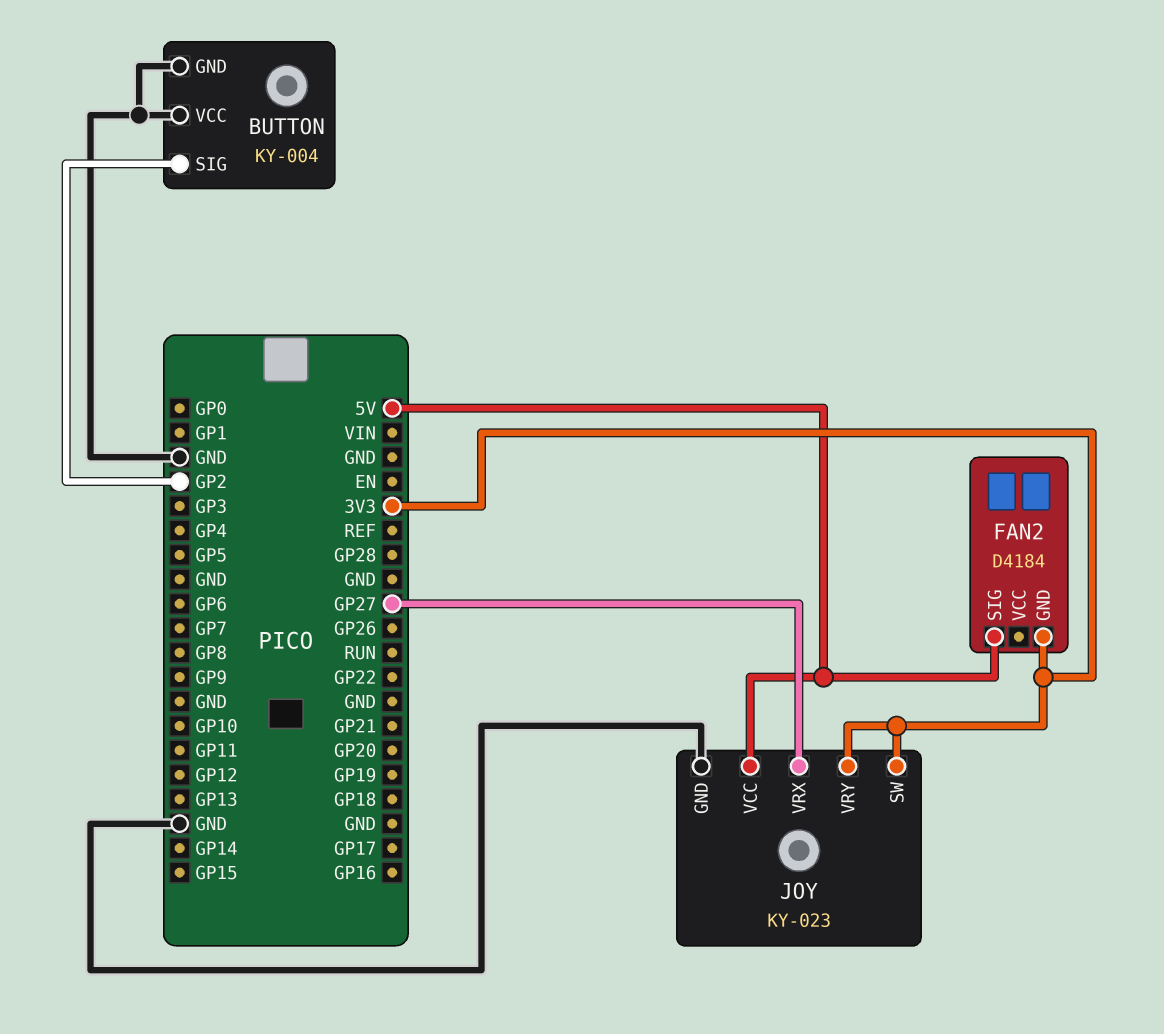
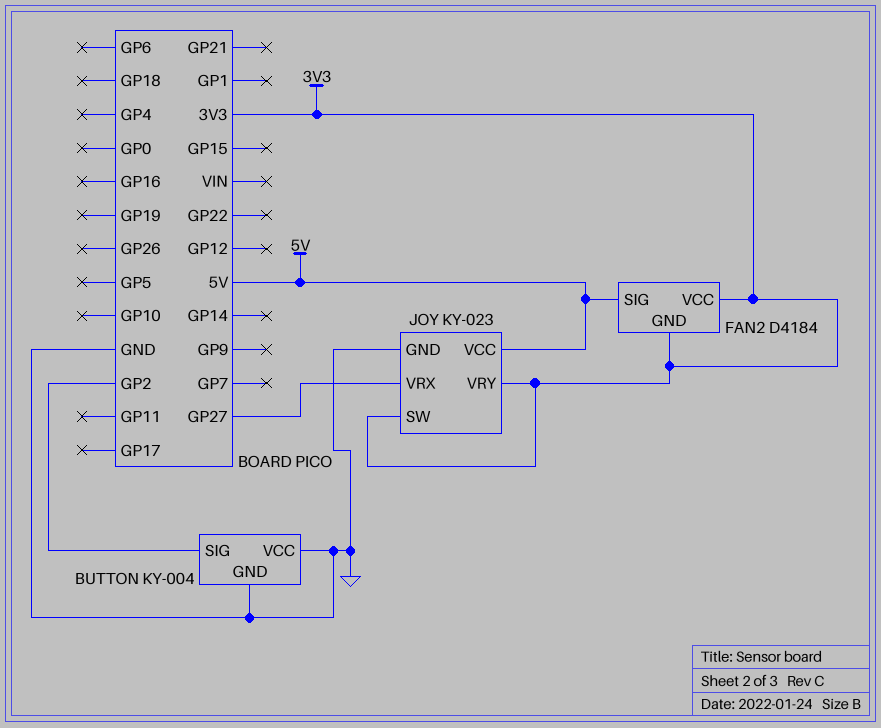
FAN2 pin VCC: none -> 3V3

